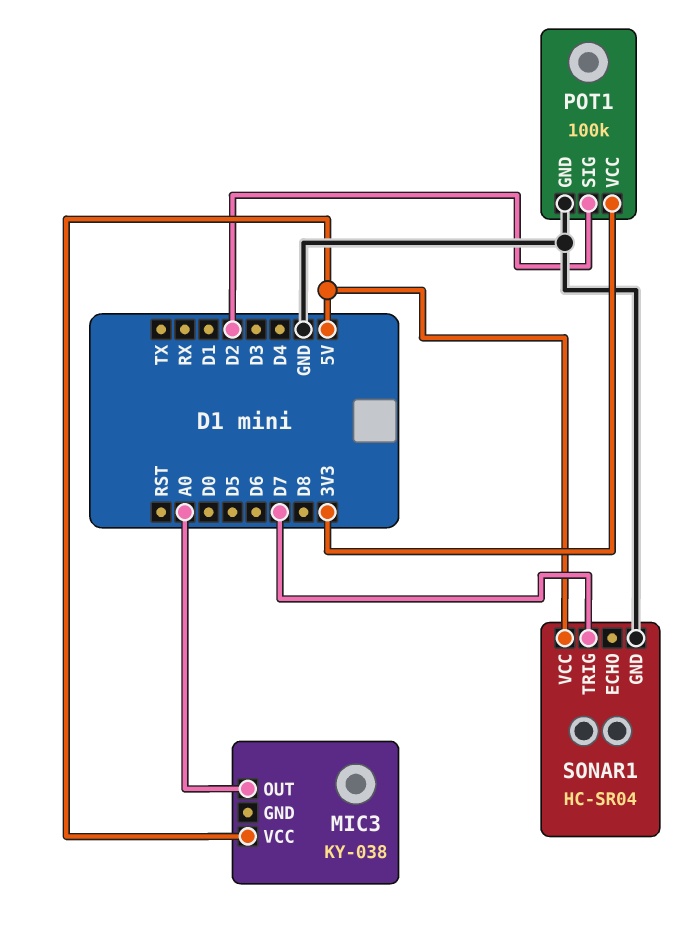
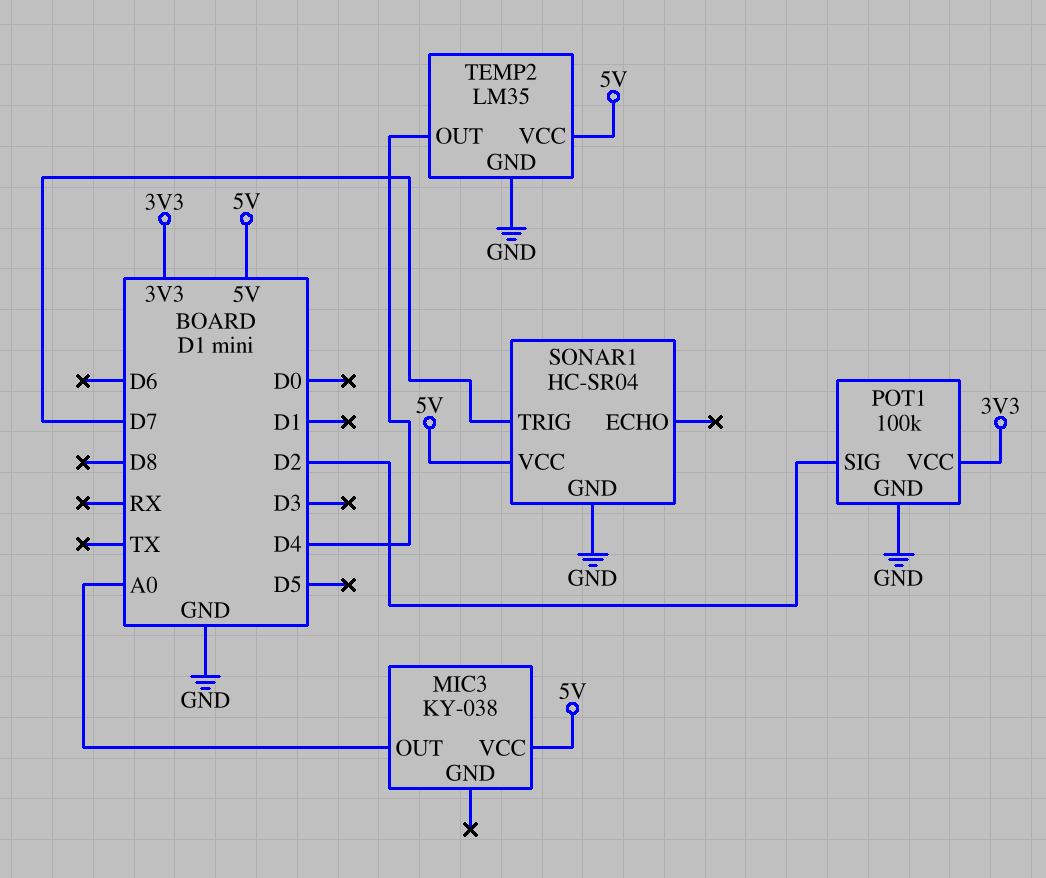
TEMP2: none -> LM35
TEMP2 pin GND: none -> GND
TEMP2 pin OUT: none -> D4
TEMP2 pin VCC: none -> 5V

